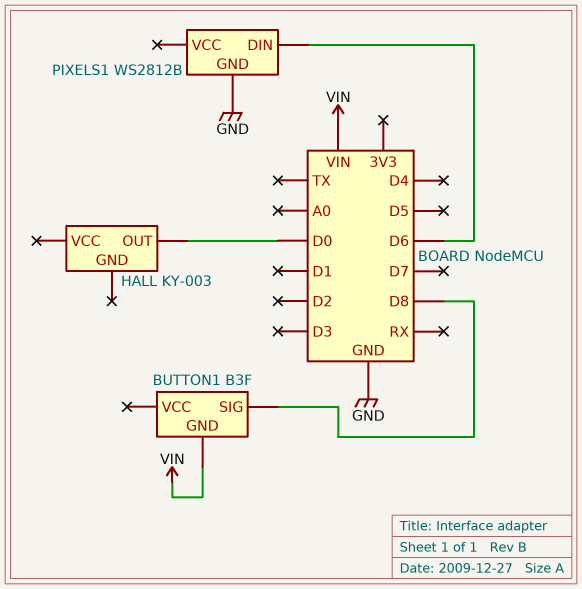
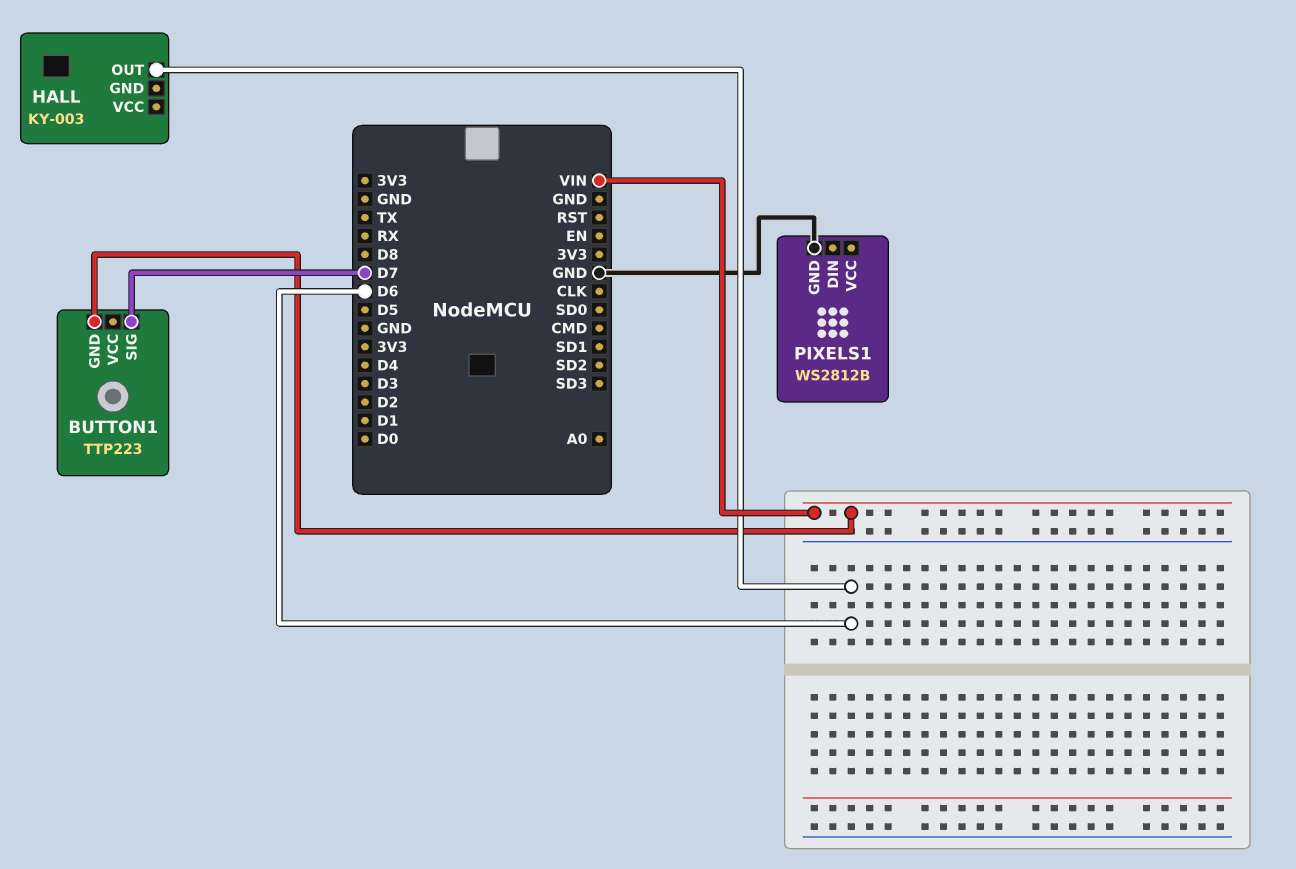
BUTTON1: B3F -> TTP223
BUTTON1 pin SIG: D8 -> D7
HALL pin OUT: D0 -> D6
PIXELS1 pin DIN: D6 -> none

